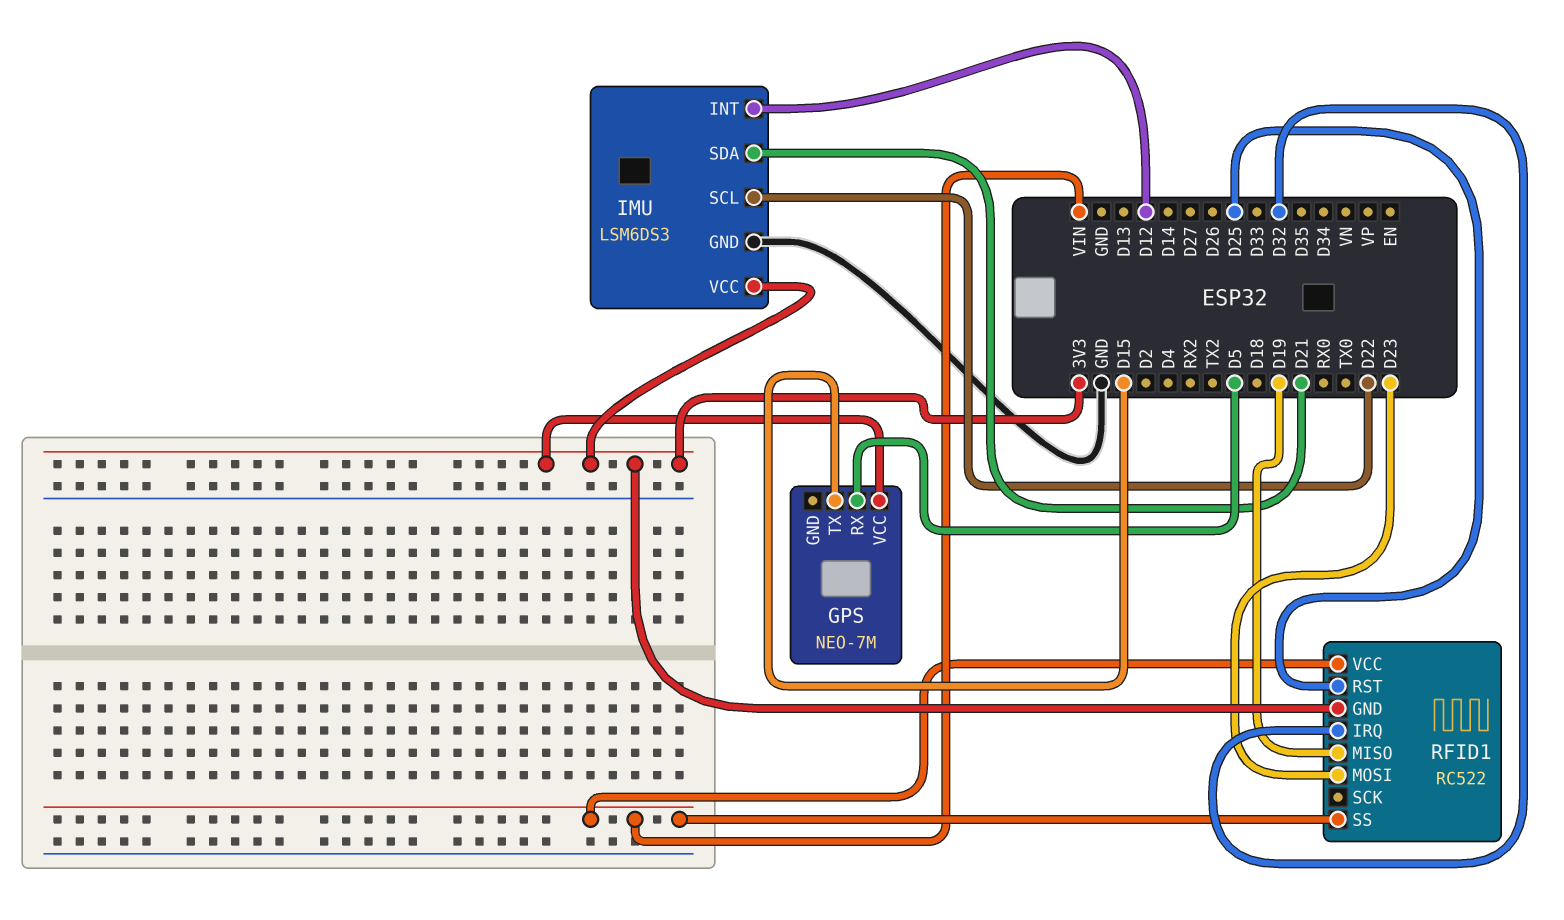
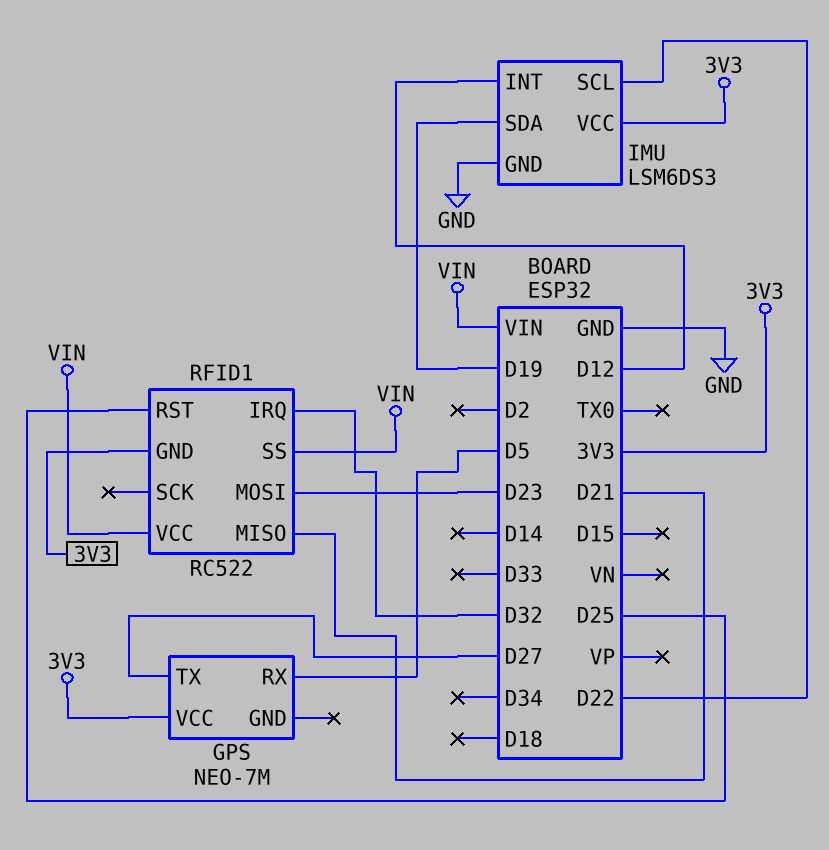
GPS pin TX: D15 -> D27
IMU pin SDA: D21 -> D19
RFID1 pin MISO: D19 -> D21

